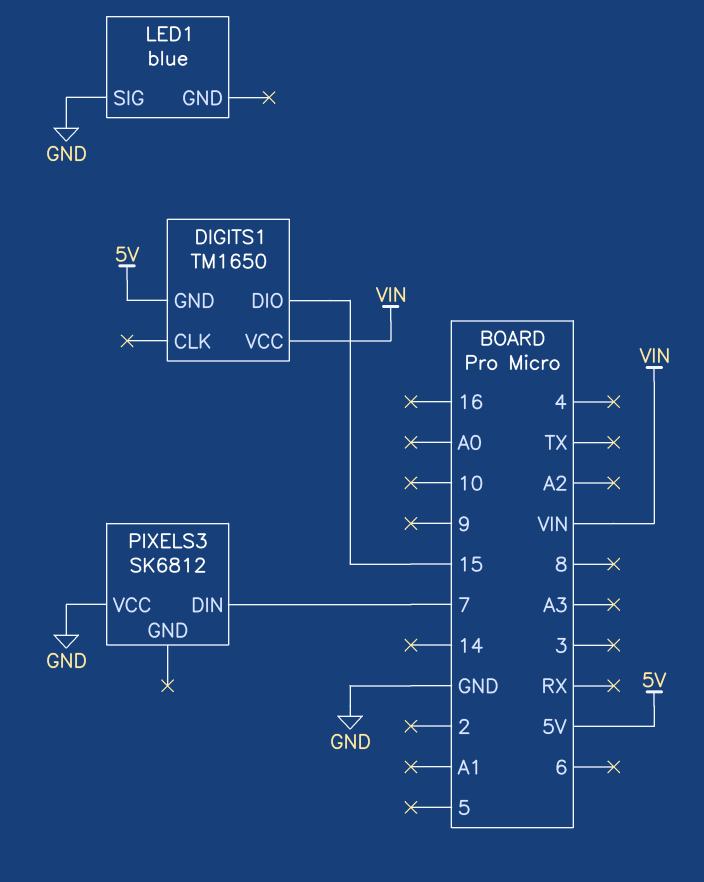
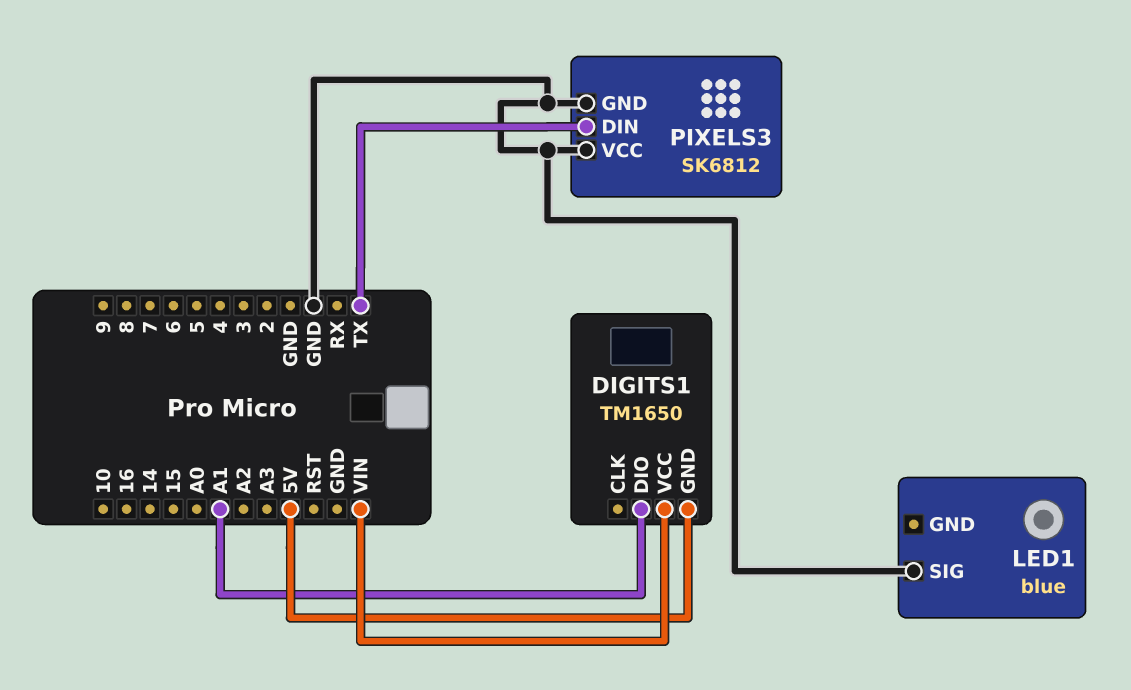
DIGITS1 pin DIO: 15 -> A1
PIXELS3 pin DIN: 7 -> TX
PIXELS3 pin GND: none -> GND

